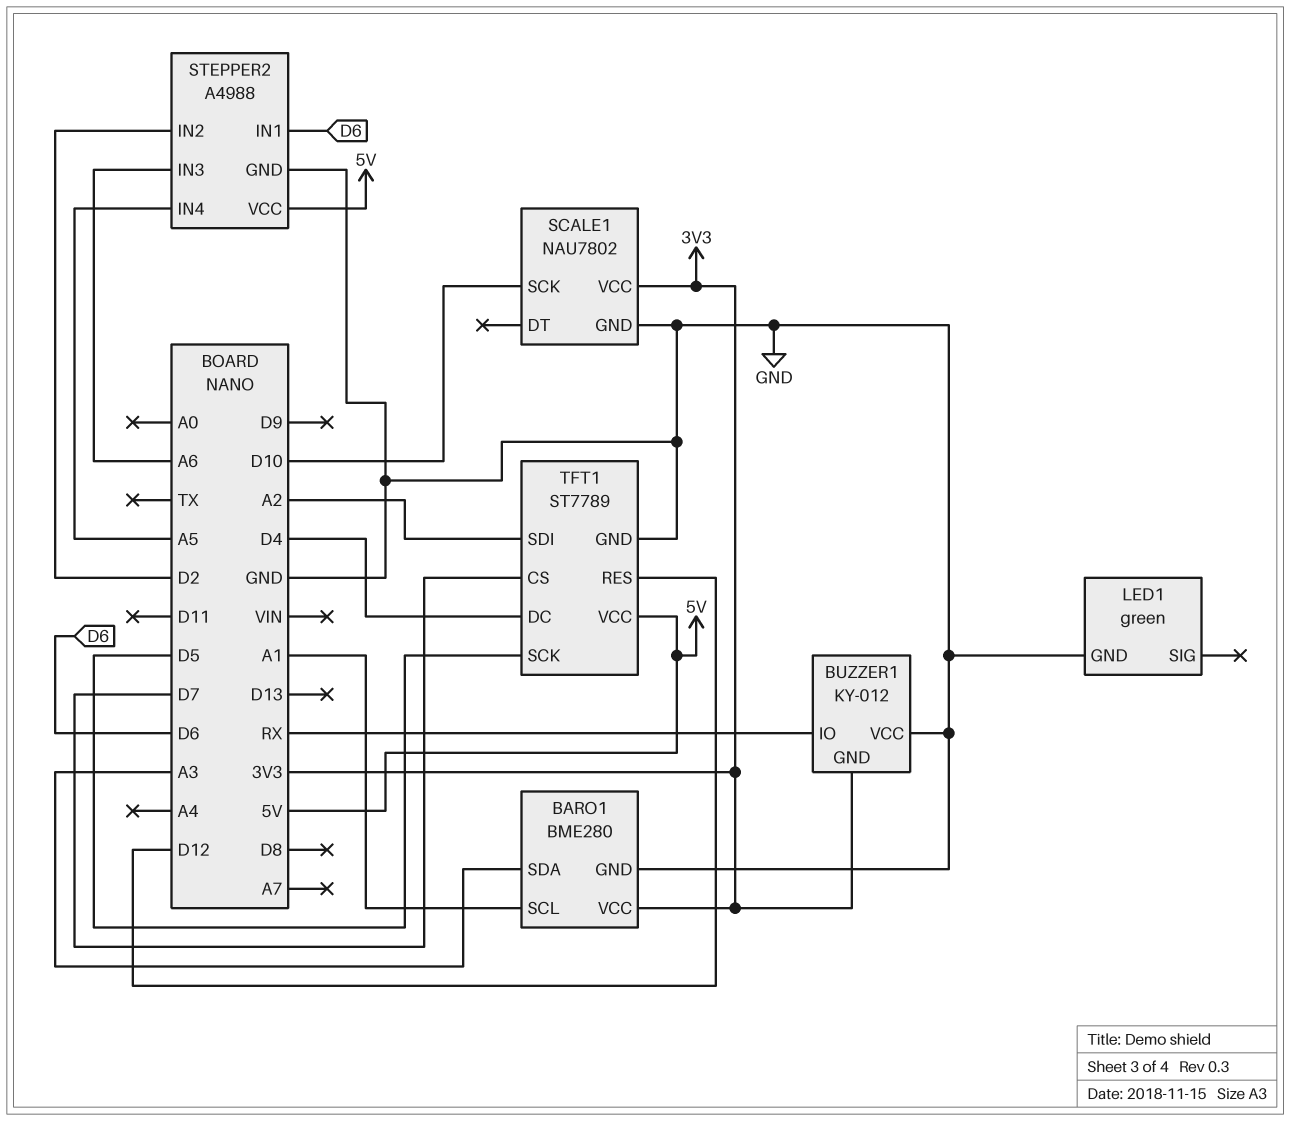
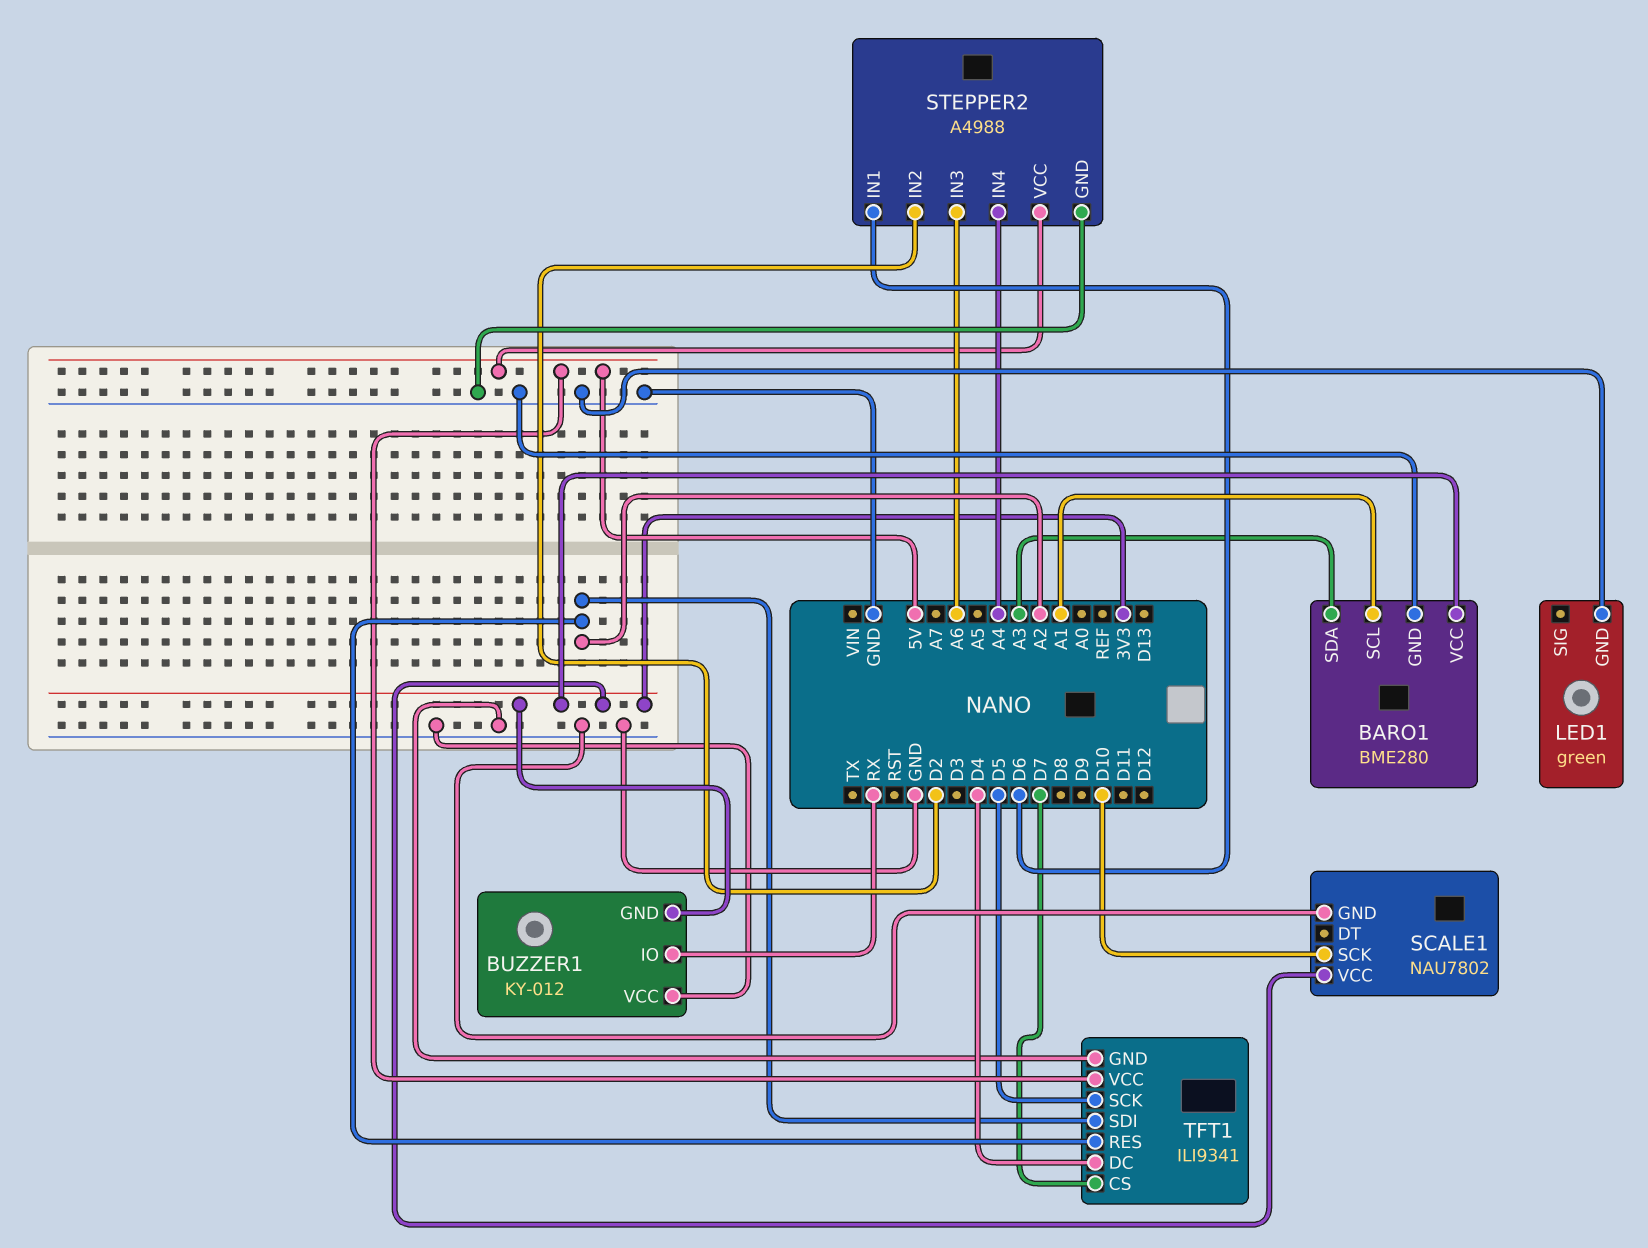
STEPPER2 pin IN4: A5 -> A4
TFT1: ST7789 -> ILI9341
TFT1 pin RES: D12 -> A2

